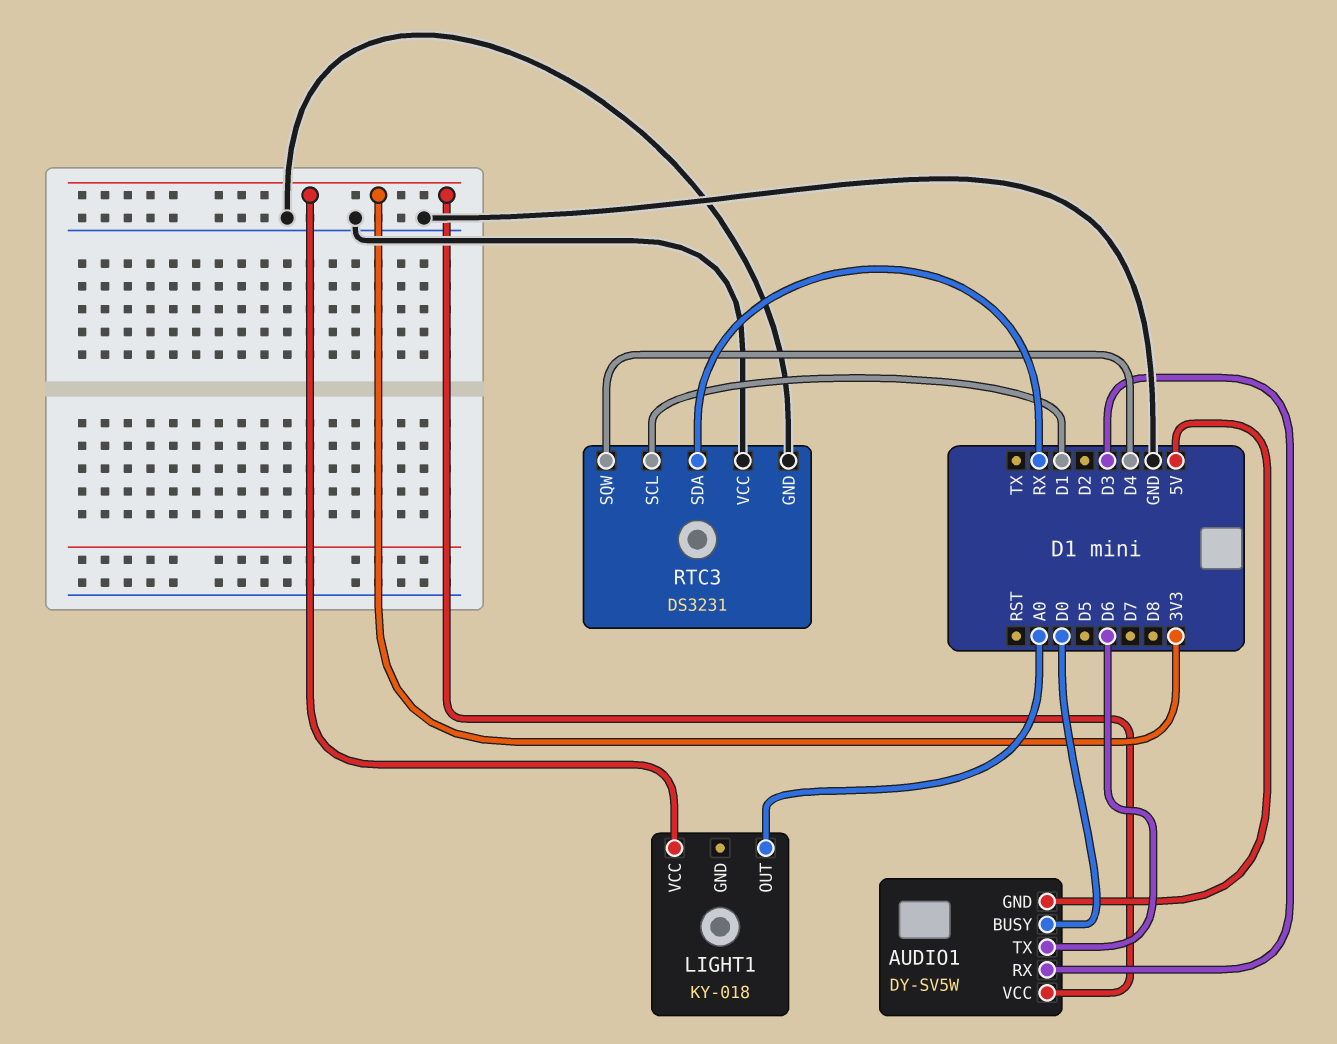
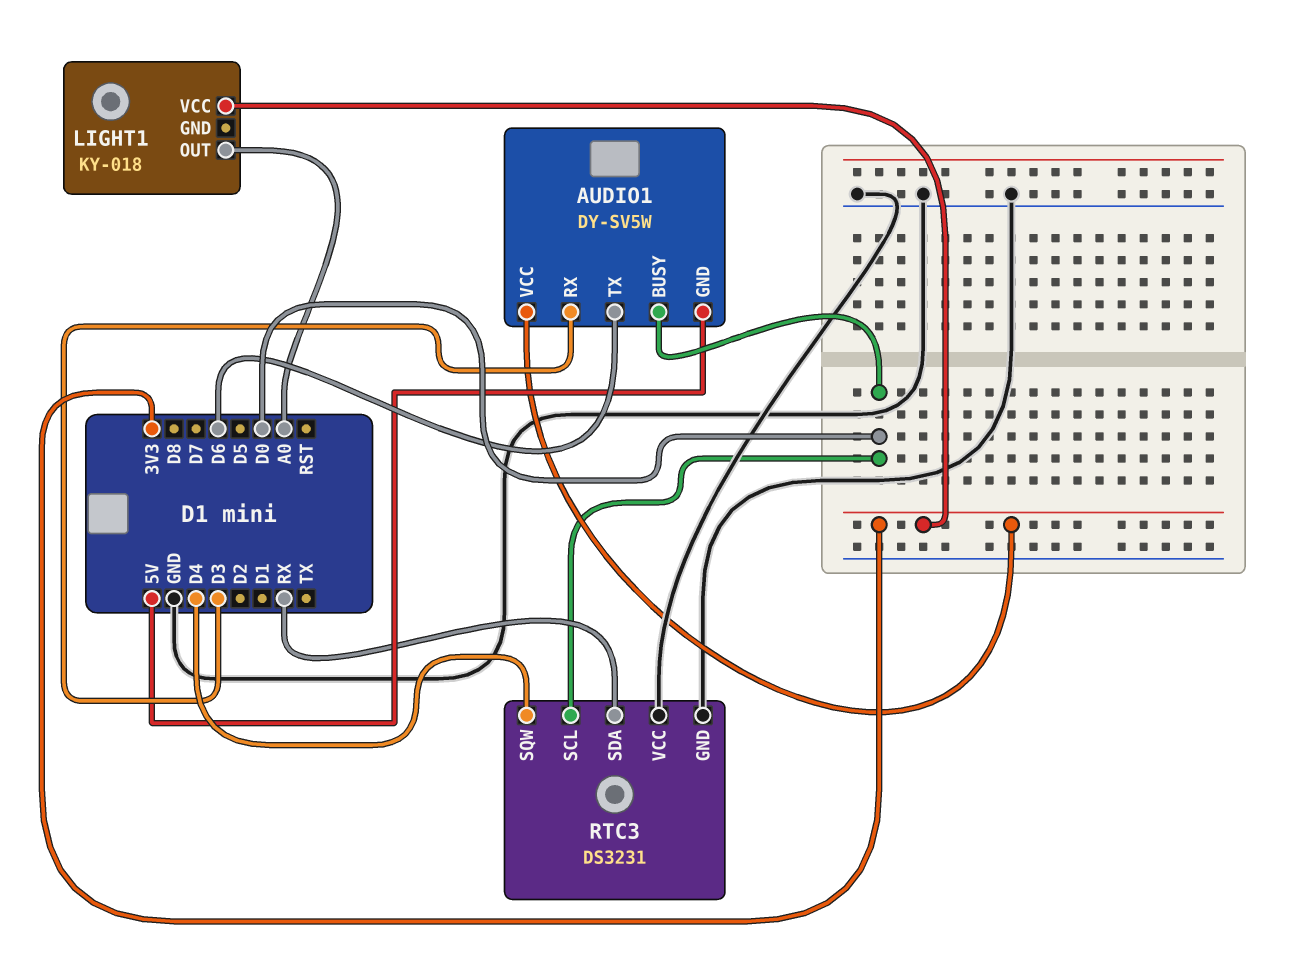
RTC3 pin SCL: D1 -> D0

